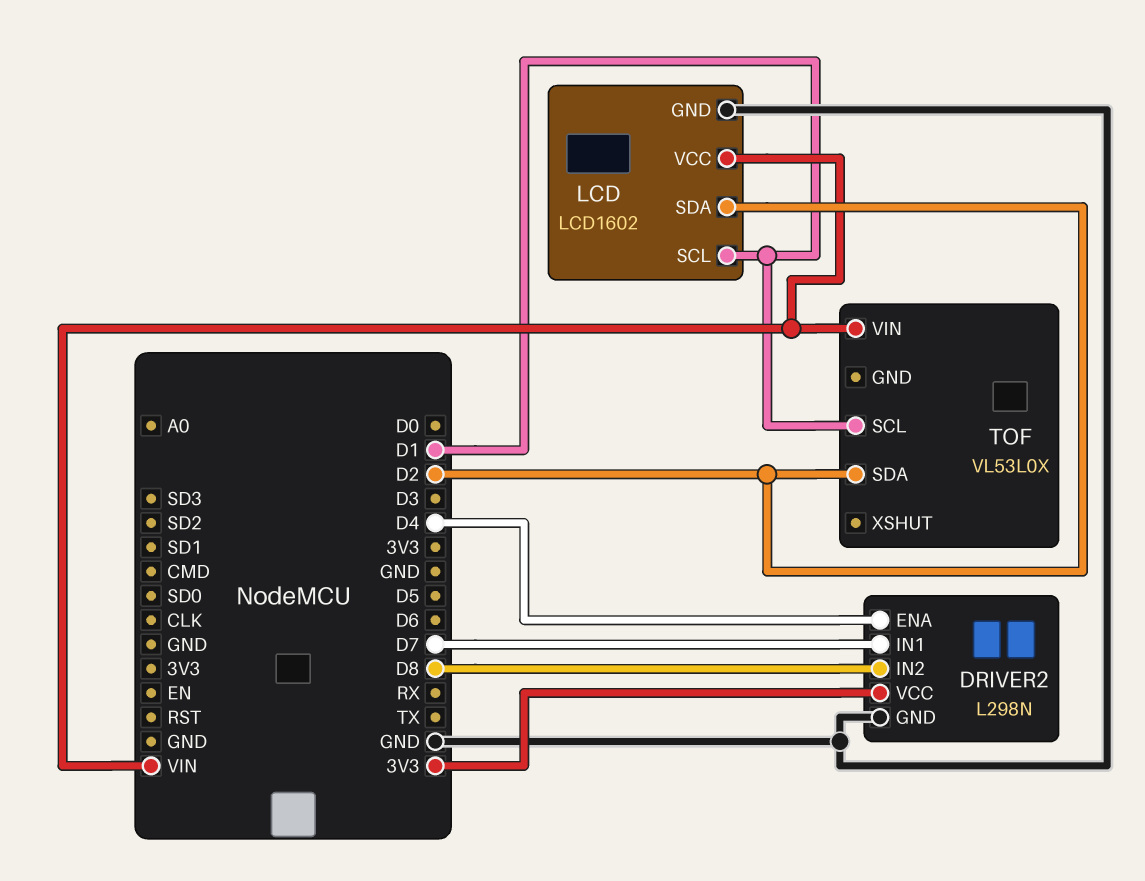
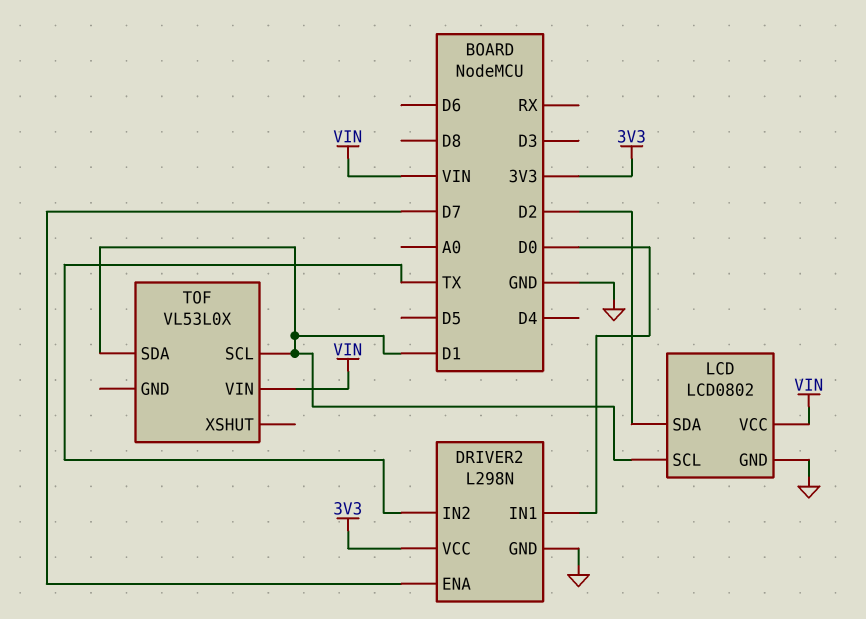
DRIVER2 pin ENA: D4 -> D7
DRIVER2 pin IN1: D7 -> D0
DRIVER2 pin IN2: D8 -> TX
LCD: LCD1602 -> LCD0802
TOF pin SDA: D2 -> D1

